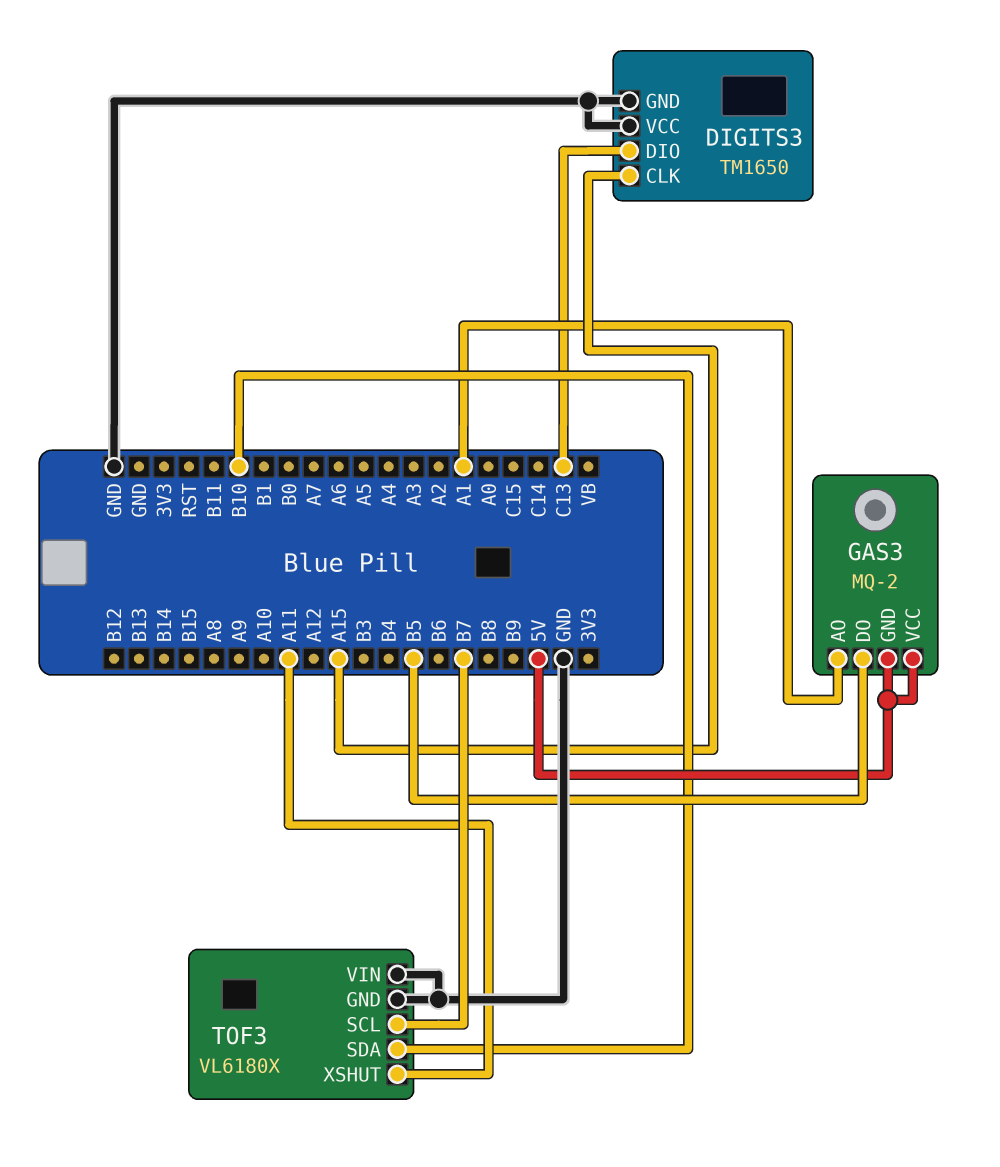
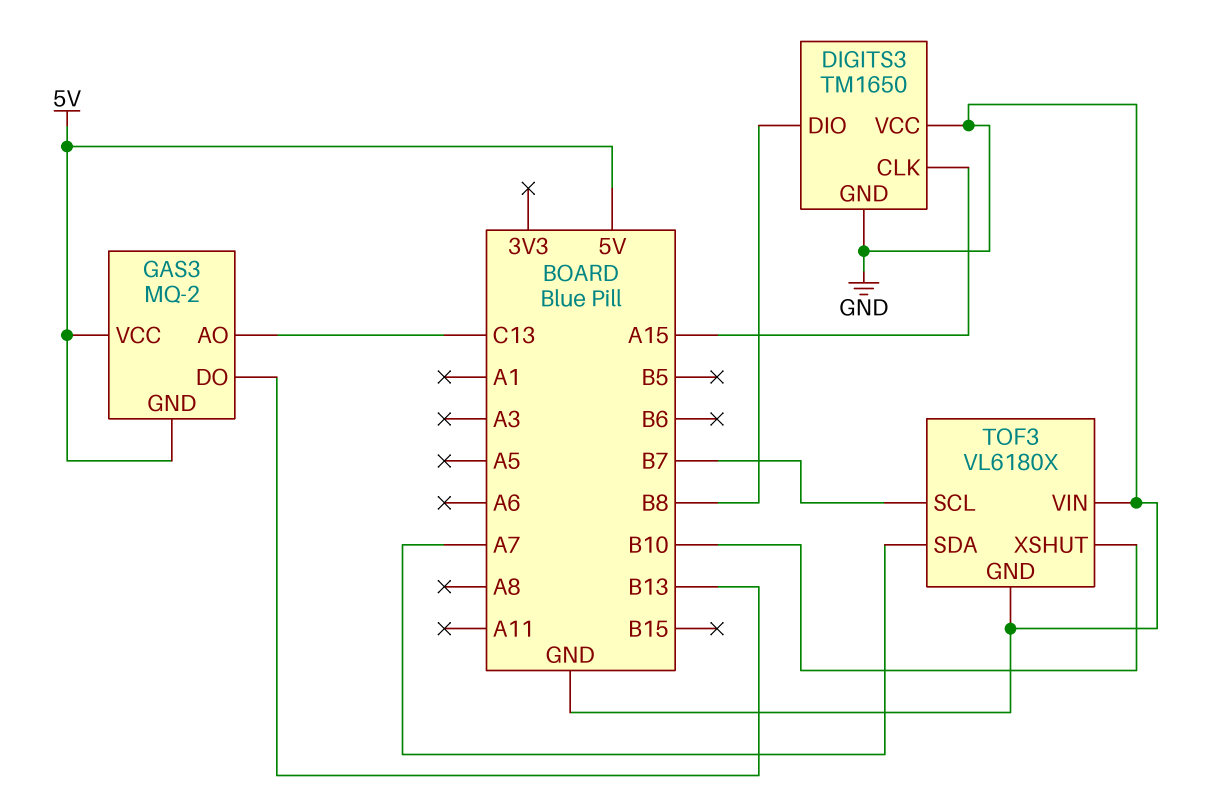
DIGITS3 pin DIO: C13 -> B8
GAS3 pin AO: A1 -> C13
GAS3 pin DO: B5 -> B13
TOF3 pin SDA: B10 -> A7
TOF3 pin XSHUT: A11 -> B10

